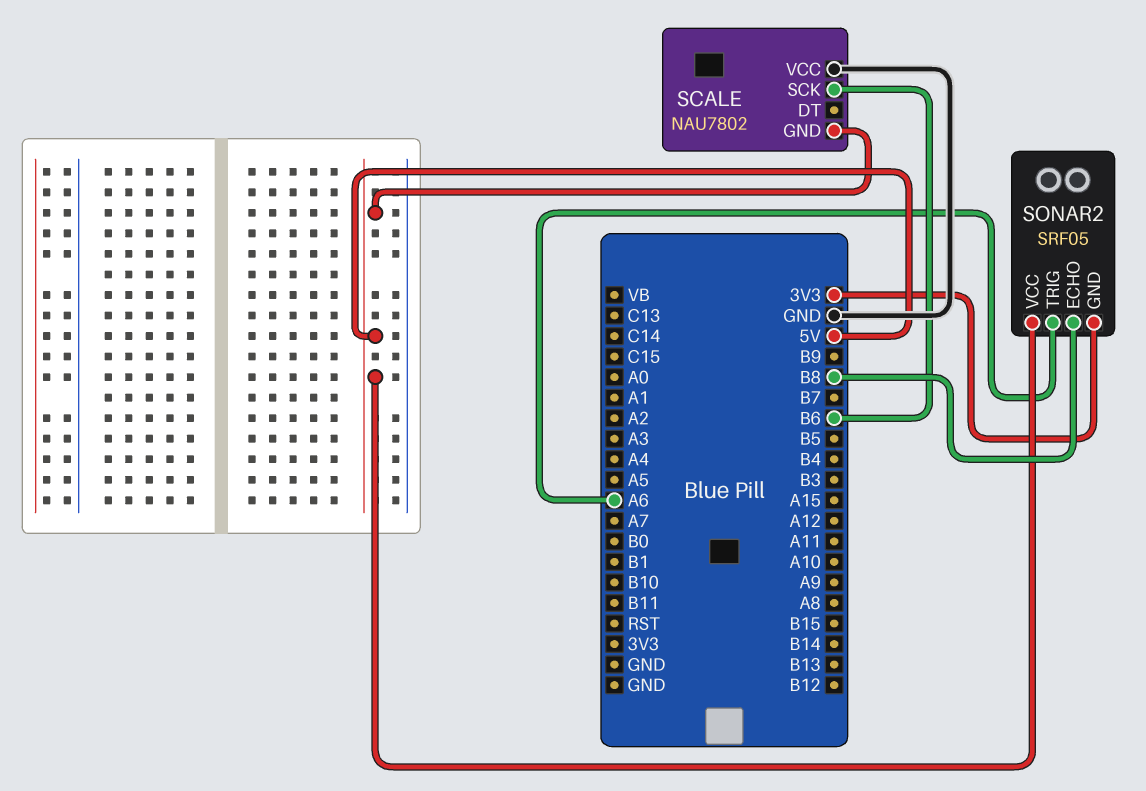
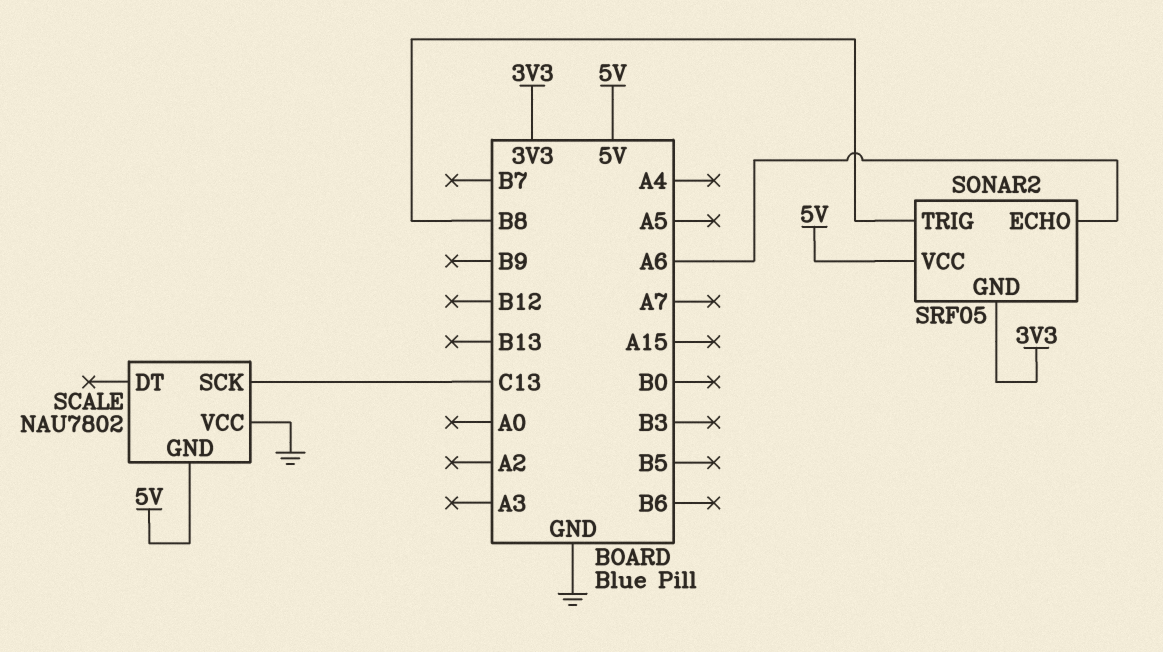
SCALE pin SCK: B6 -> C13
SONAR2 pin ECHO: B8 -> A6
SONAR2 pin TRIG: A6 -> B8

